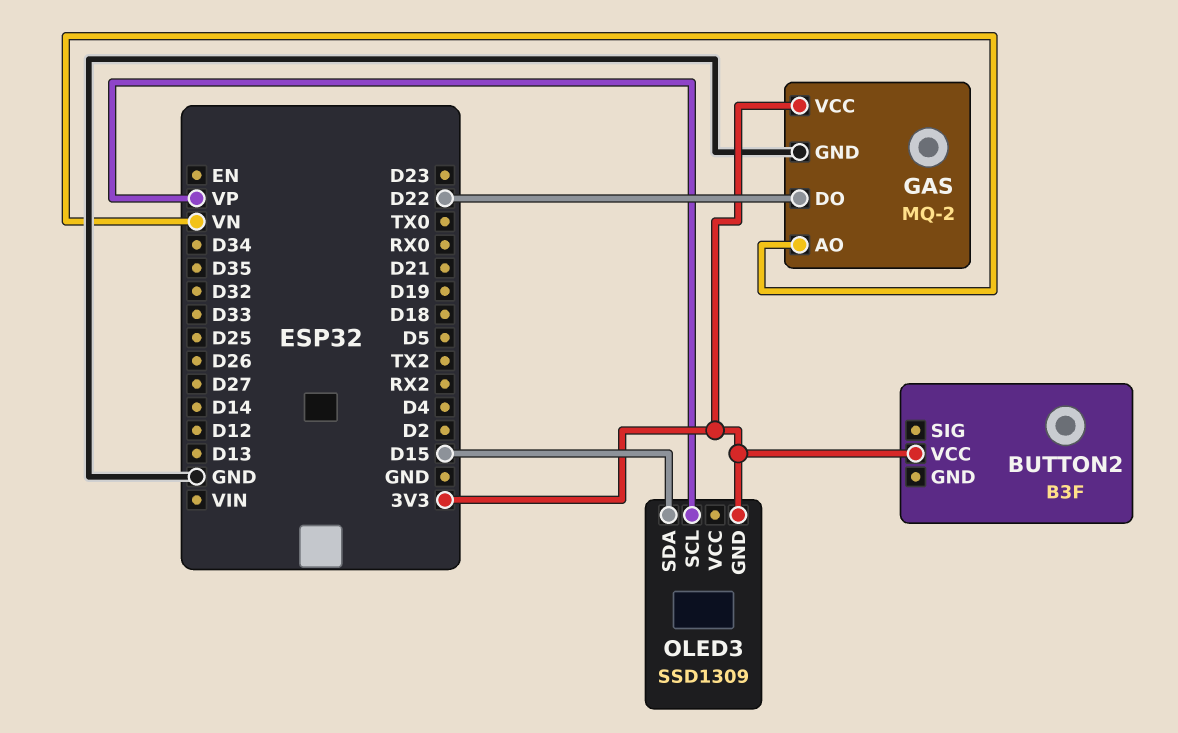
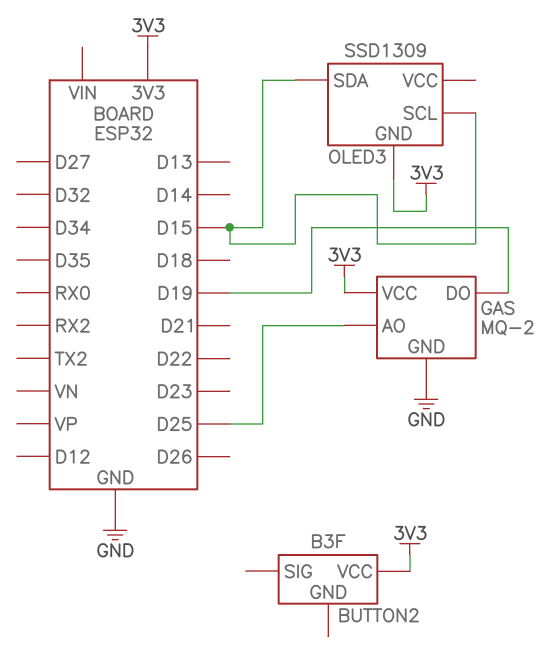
GAS pin AO: VN -> D25
GAS pin DO: D22 -> D19
OLED3 pin SCL: VP -> D15

